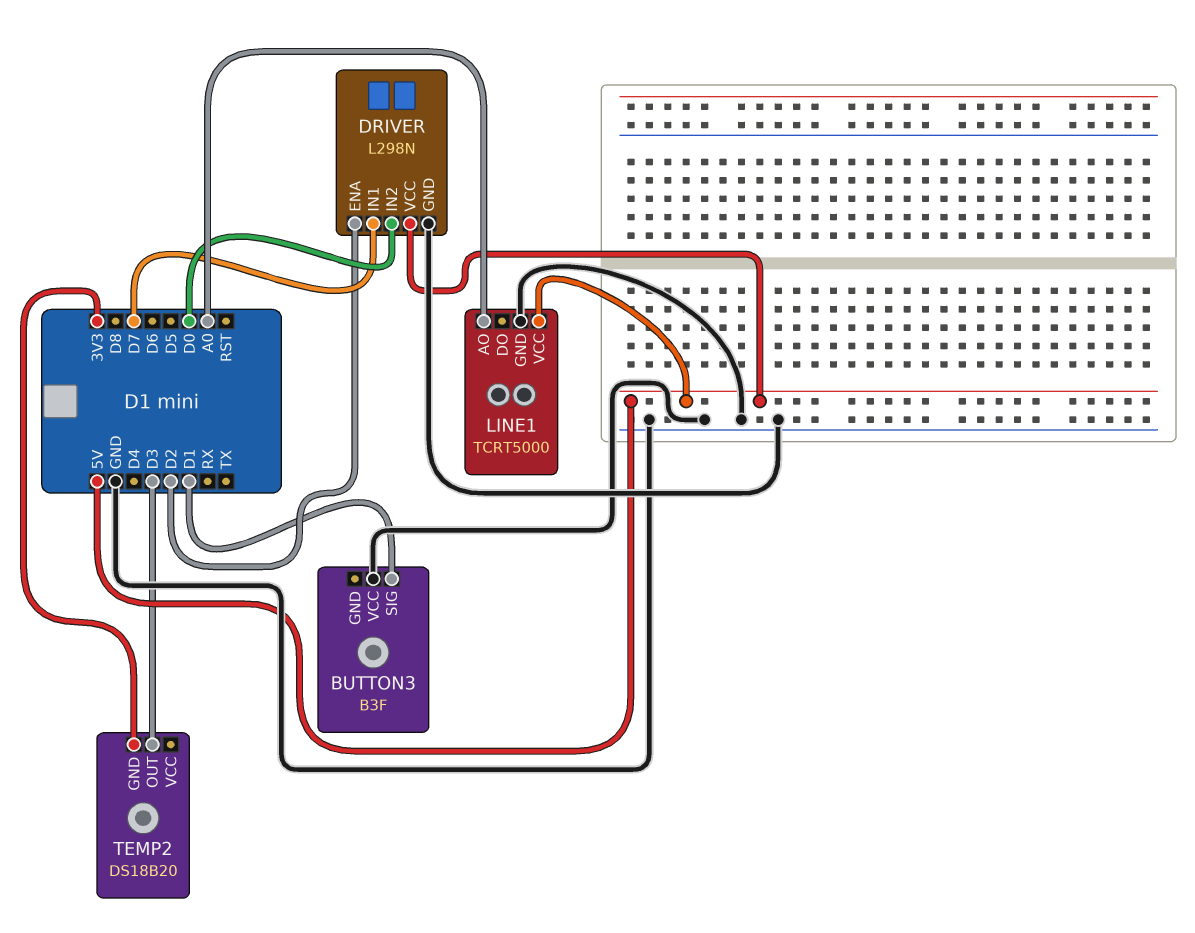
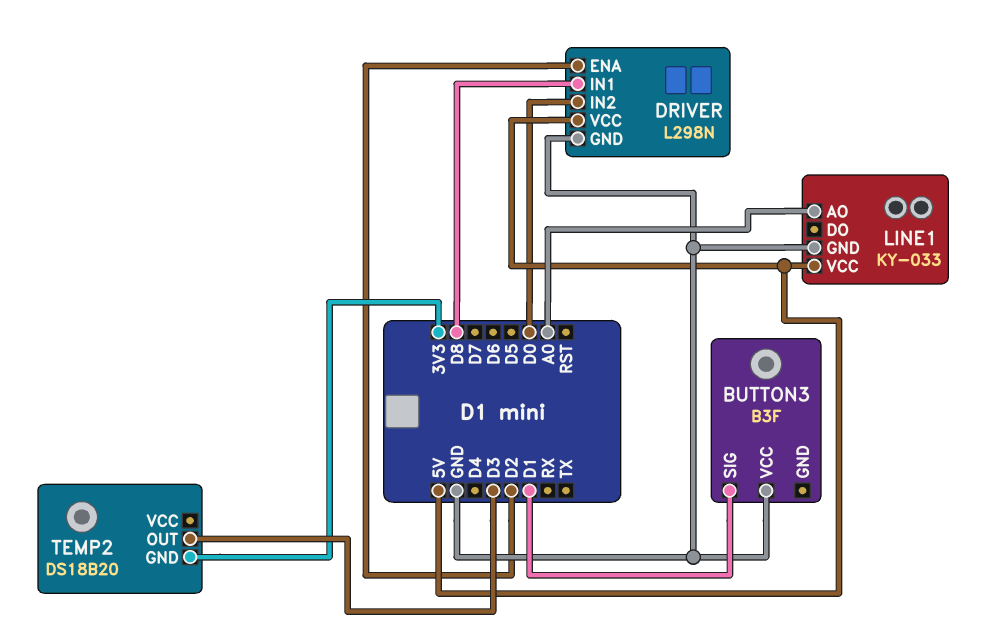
DRIVER pin IN1: D7 -> D8
LINE1: TCRT5000 -> KY-033

